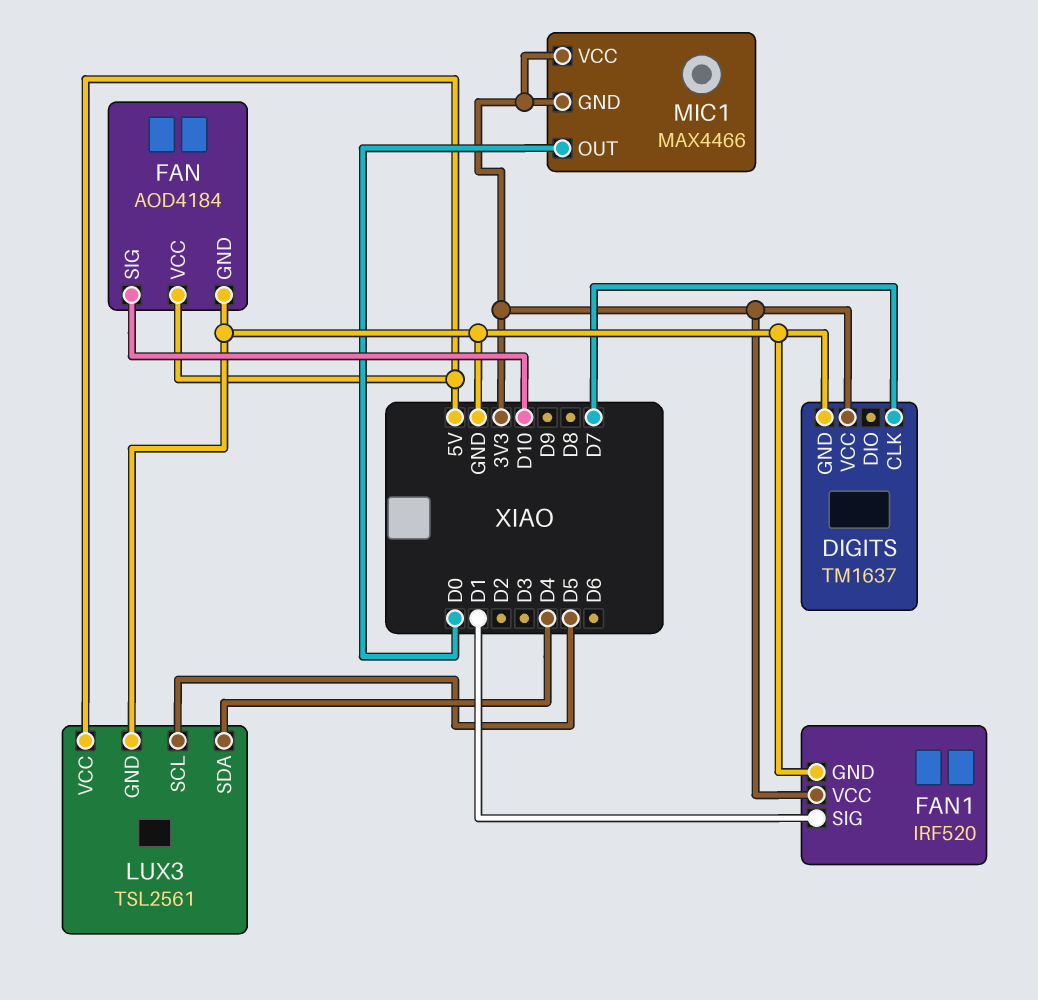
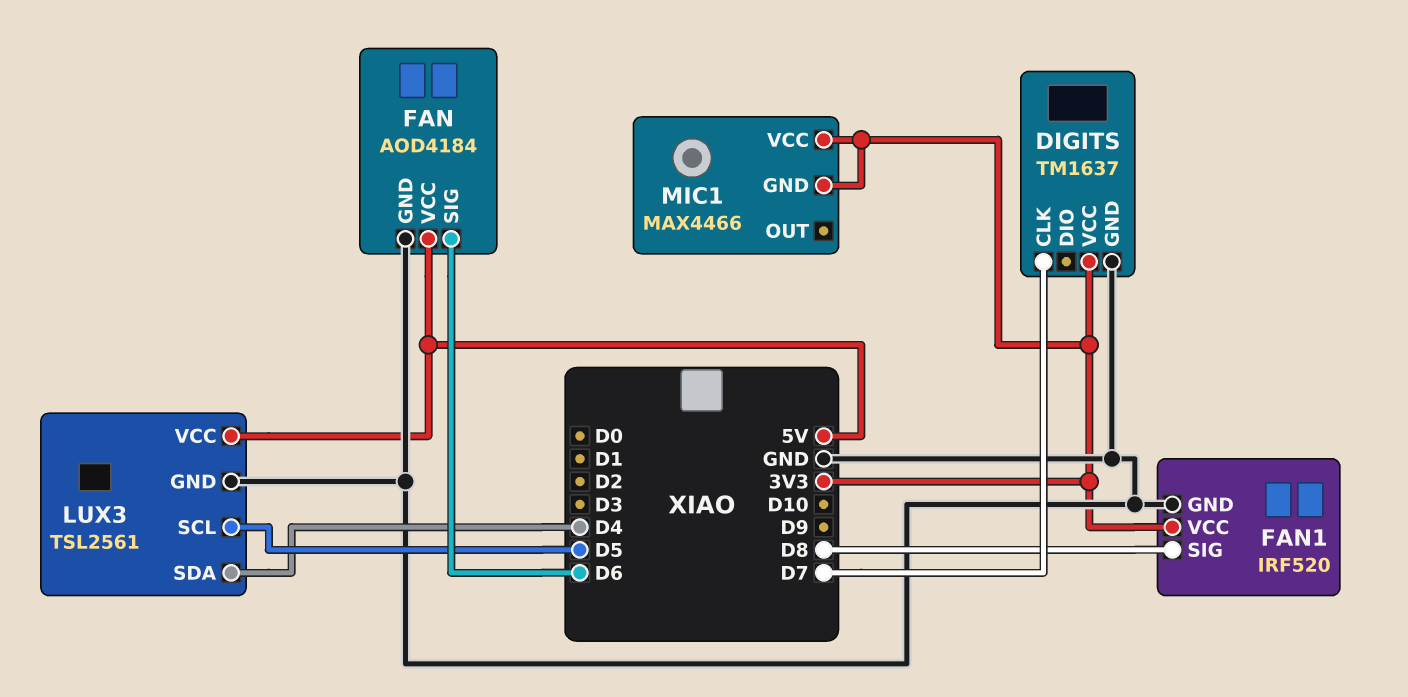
FAN pin SIG: D10 -> D6
FAN1 pin SIG: D1 -> D8
MIC1 pin OUT: D0 -> none

